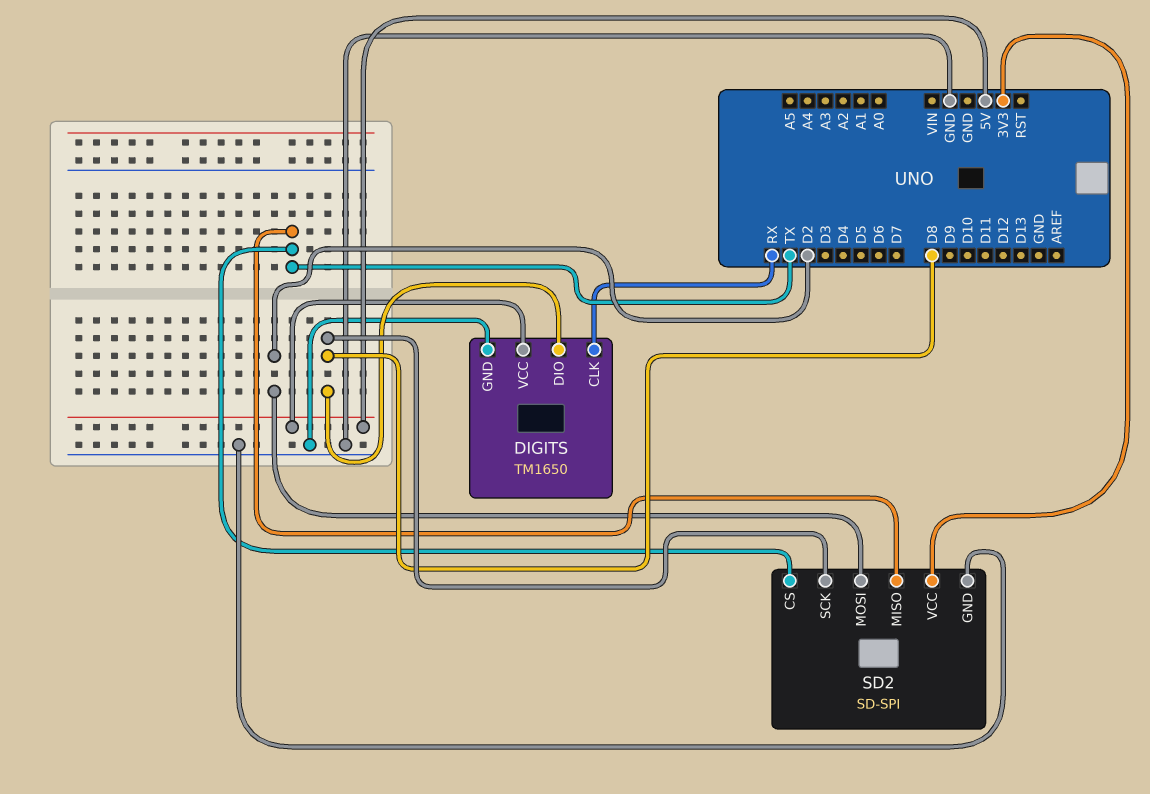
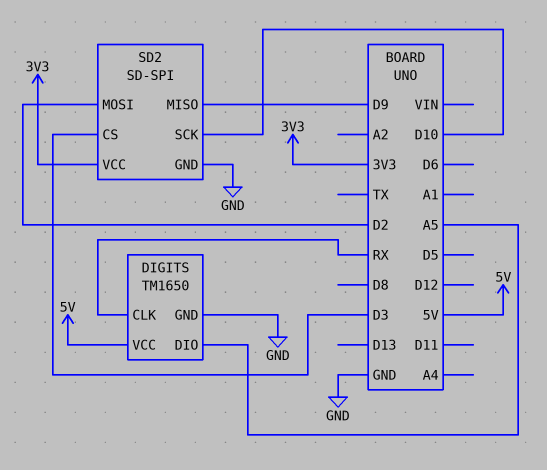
DIGITS pin DIO: D8 -> A5
SD2 pin CS: TX -> D3
SD2 pin MISO: TX -> D9
SD2 pin SCK: D8 -> D10

